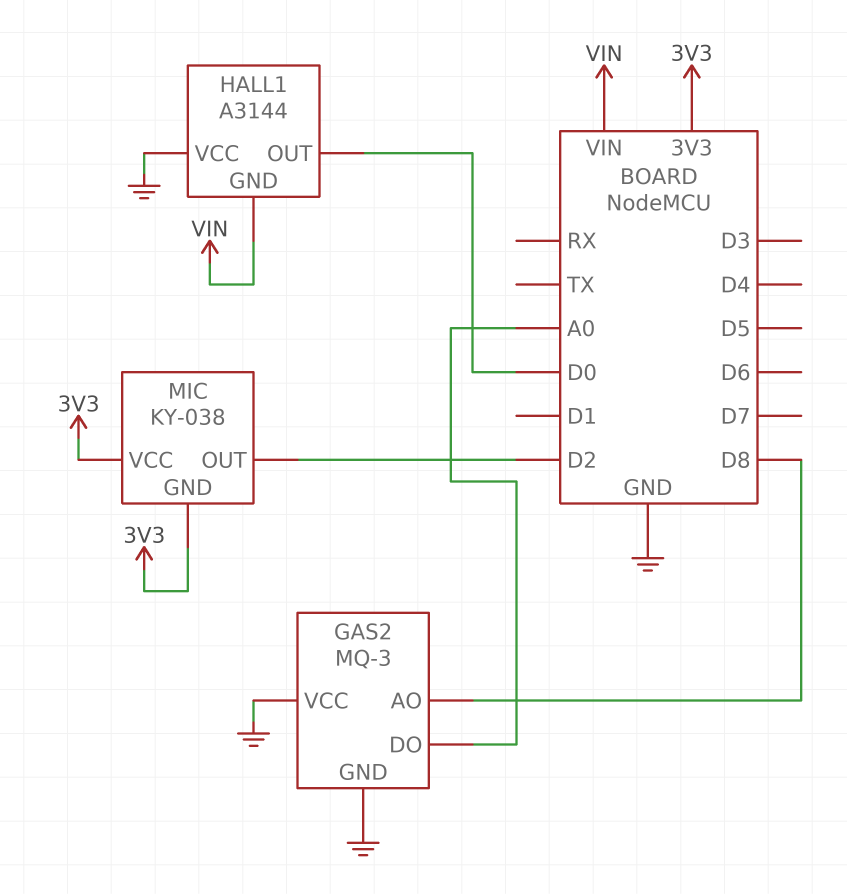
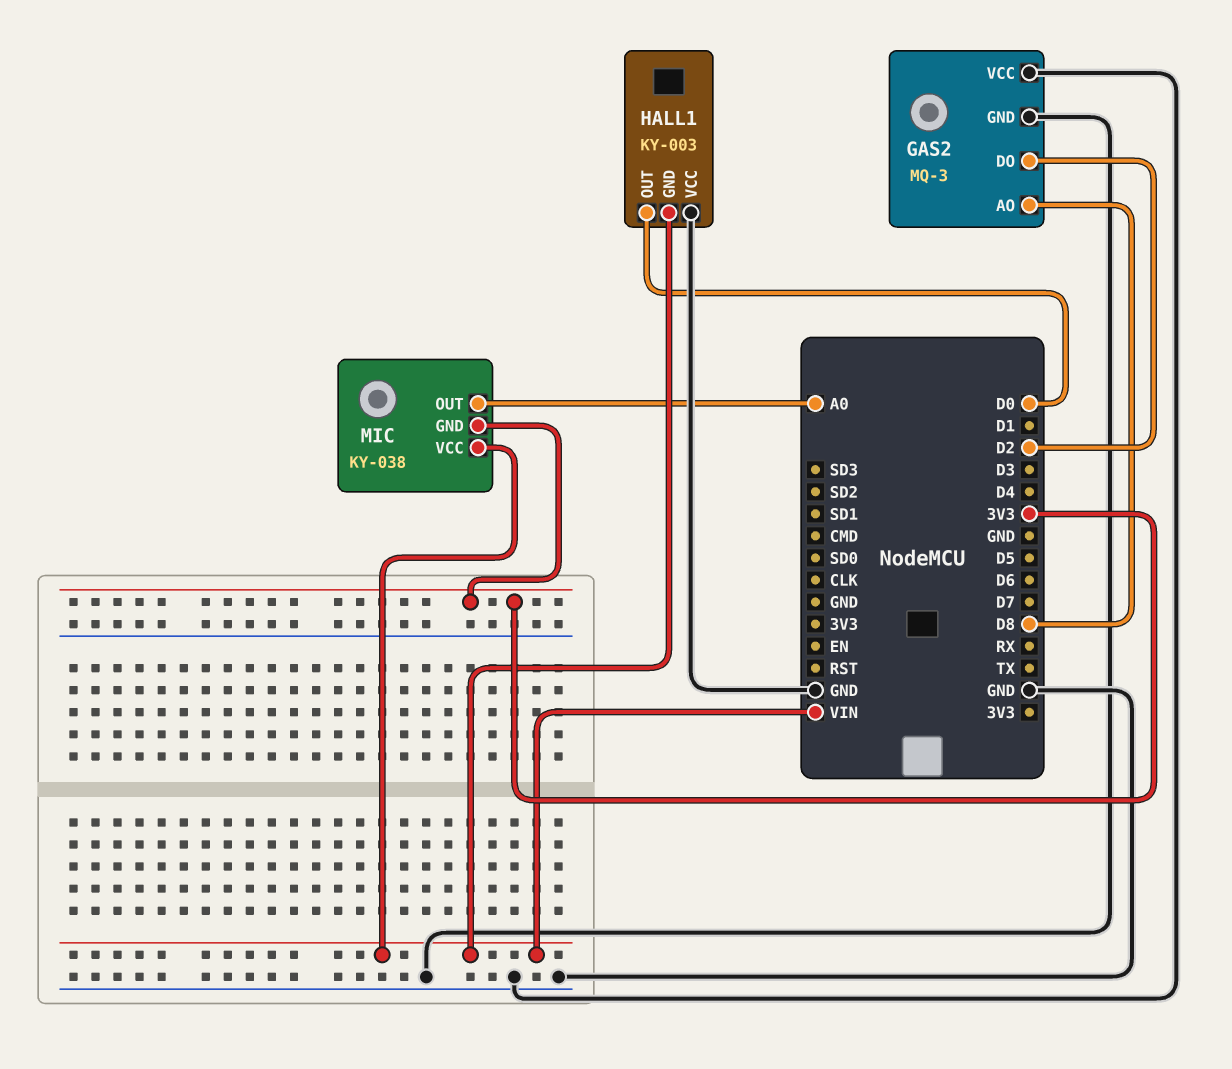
GAS2 pin DO: A0 -> D2
HALL1: A3144 -> KY-003
MIC pin OUT: D2 -> A0
MIC pin VCC: 3V3 -> VIN

